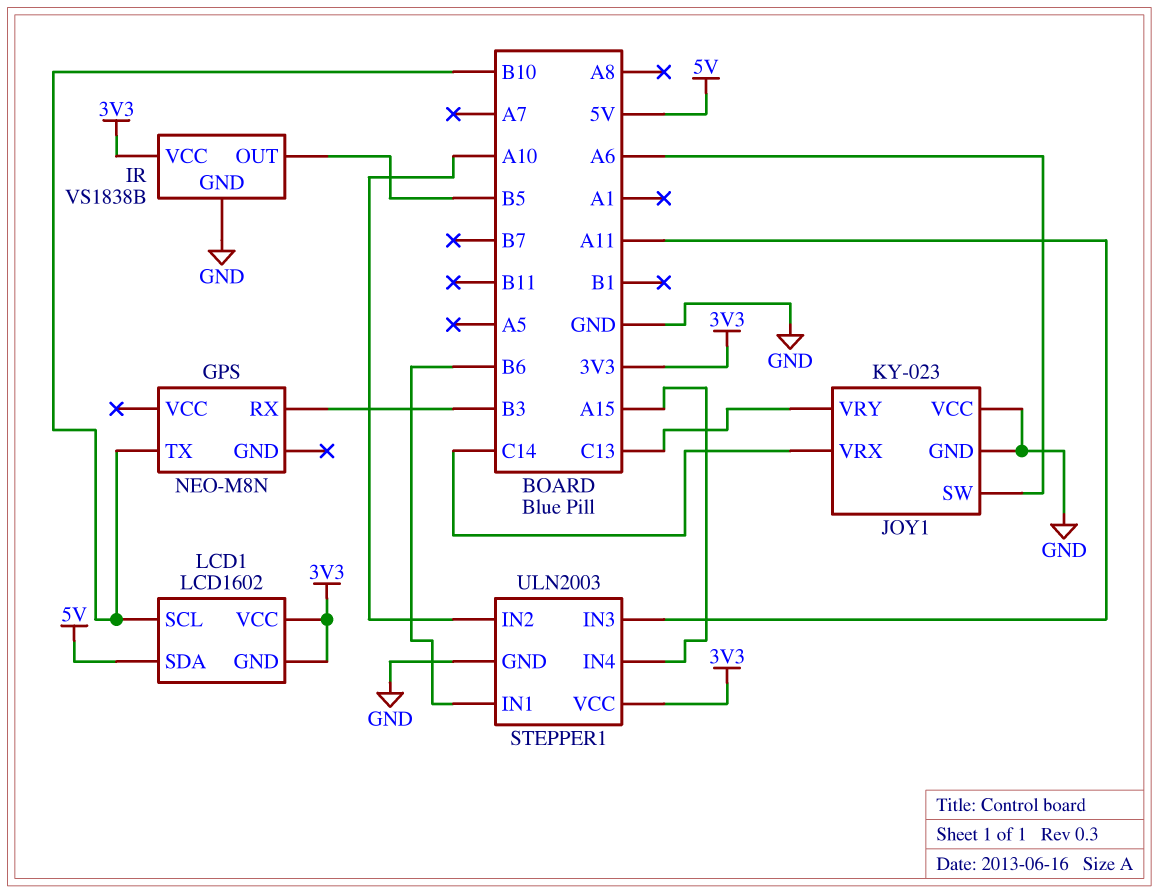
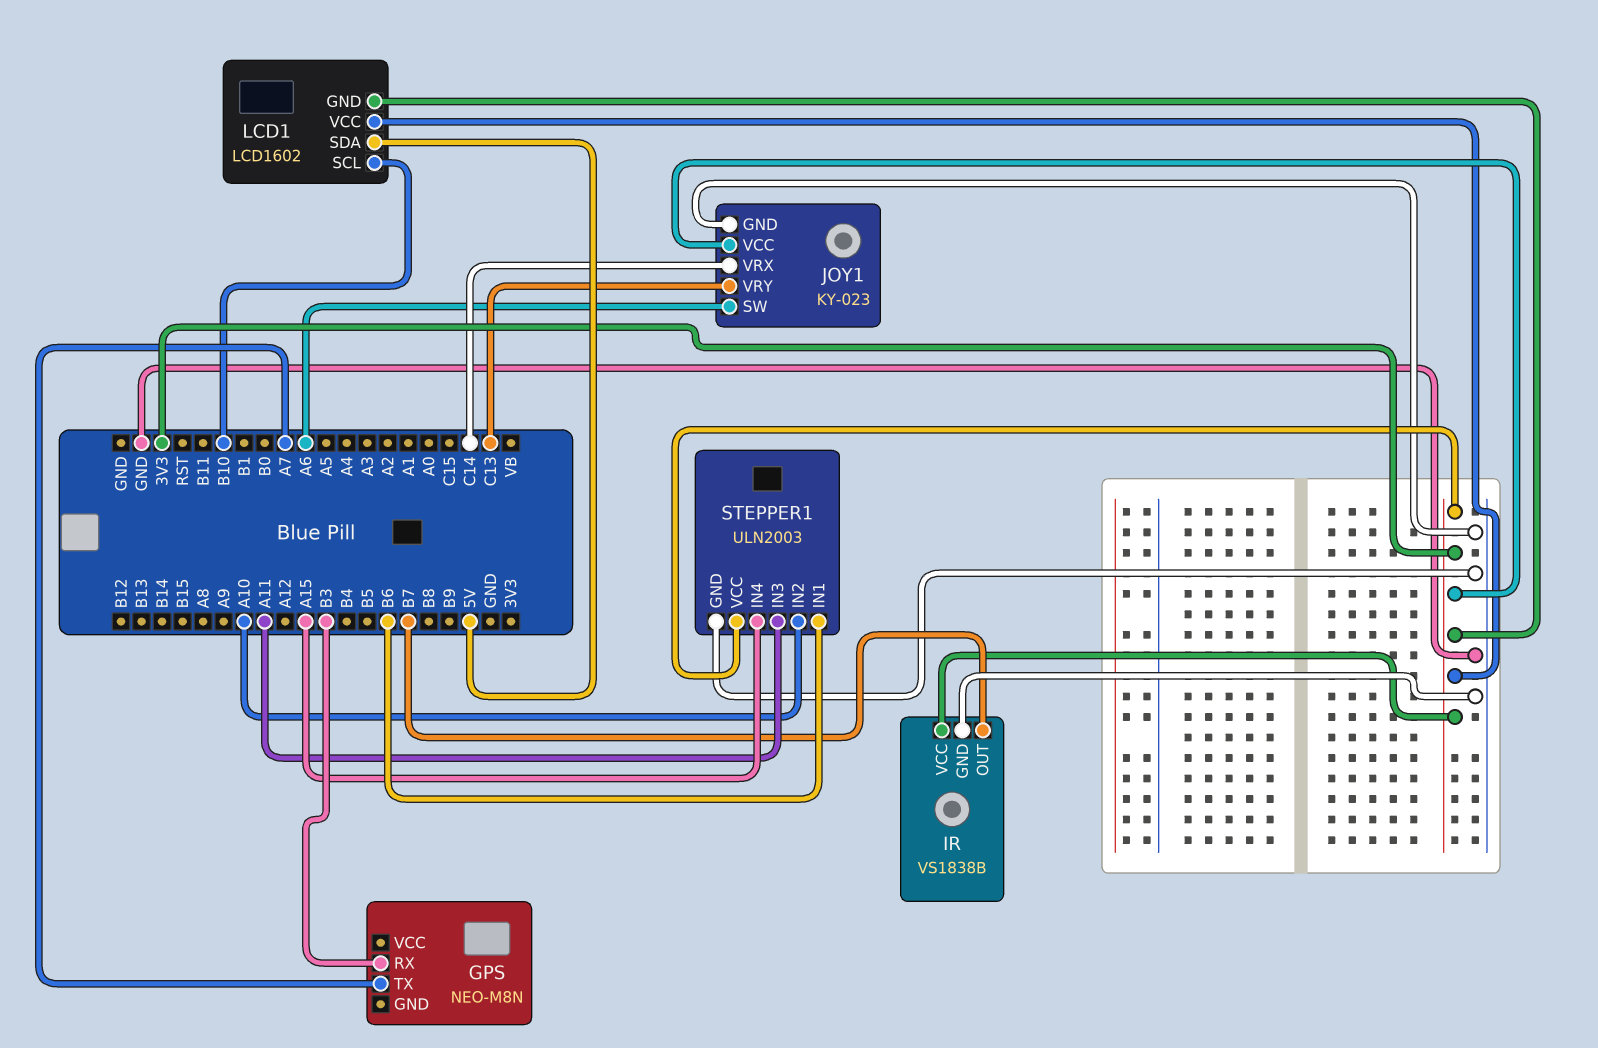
GPS pin TX: B10 -> A7
IR pin OUT: B5 -> B7
JOY1 pin VCC: GND -> 3V3

